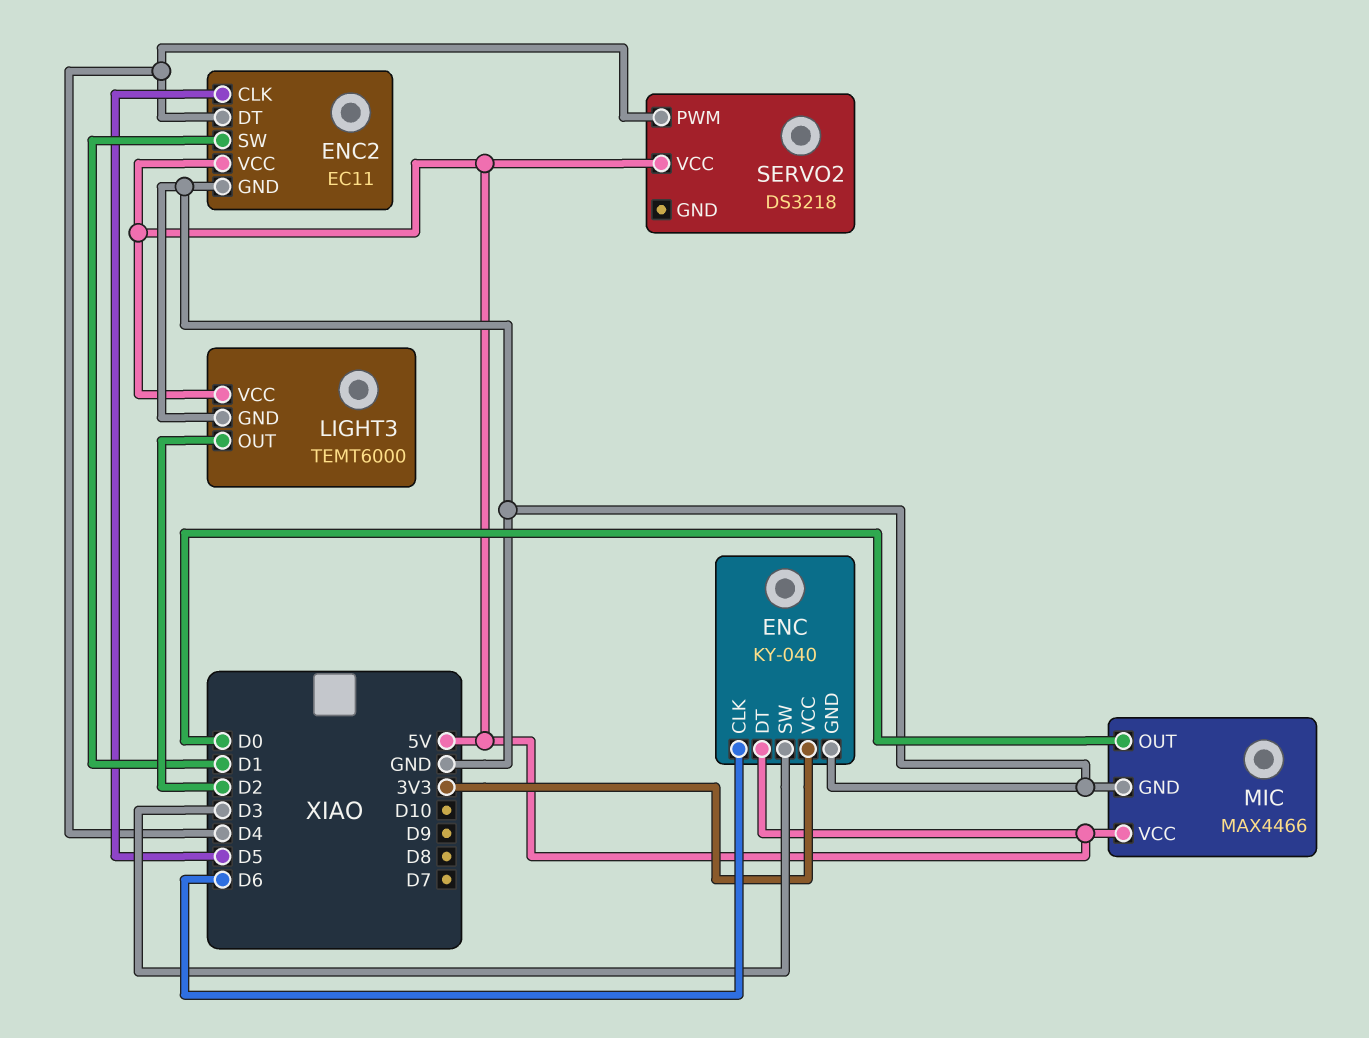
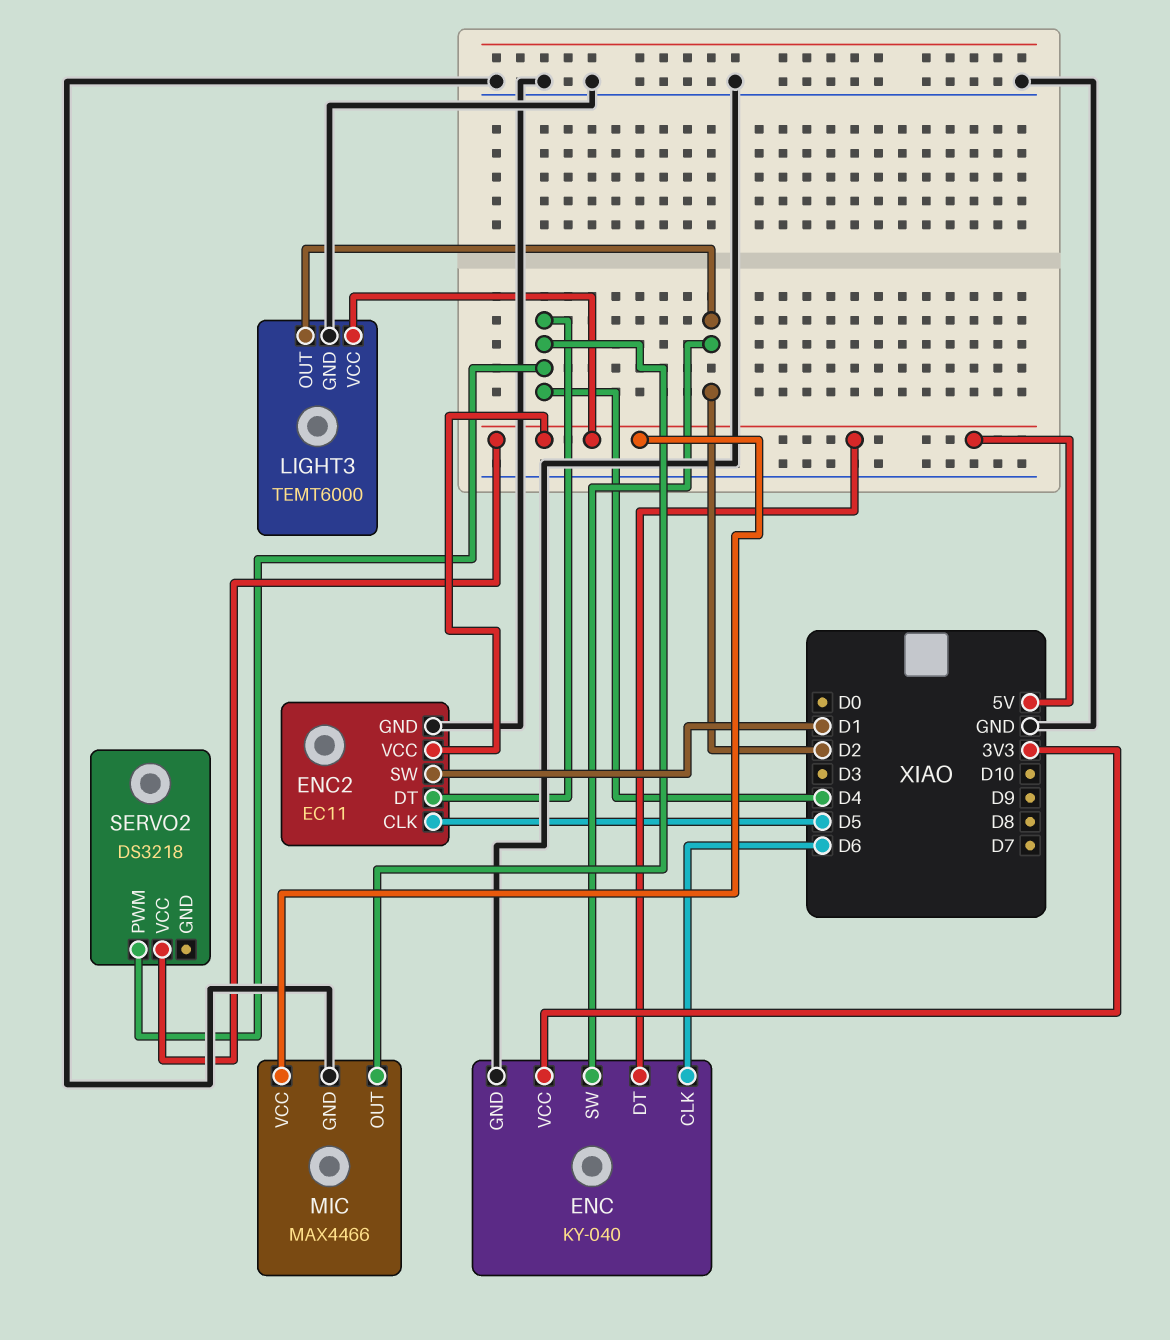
ENC pin SW: D3 -> D2
MIC pin OUT: D0 -> D4

